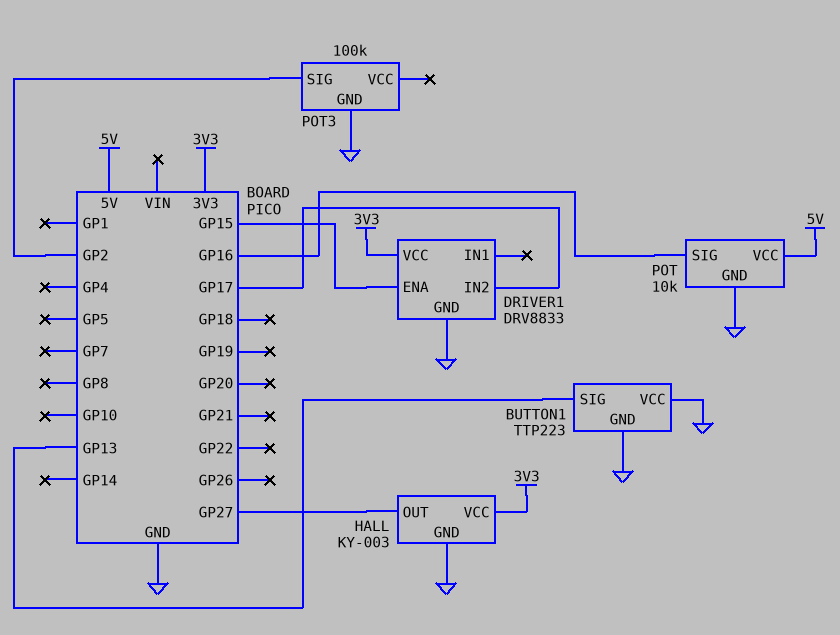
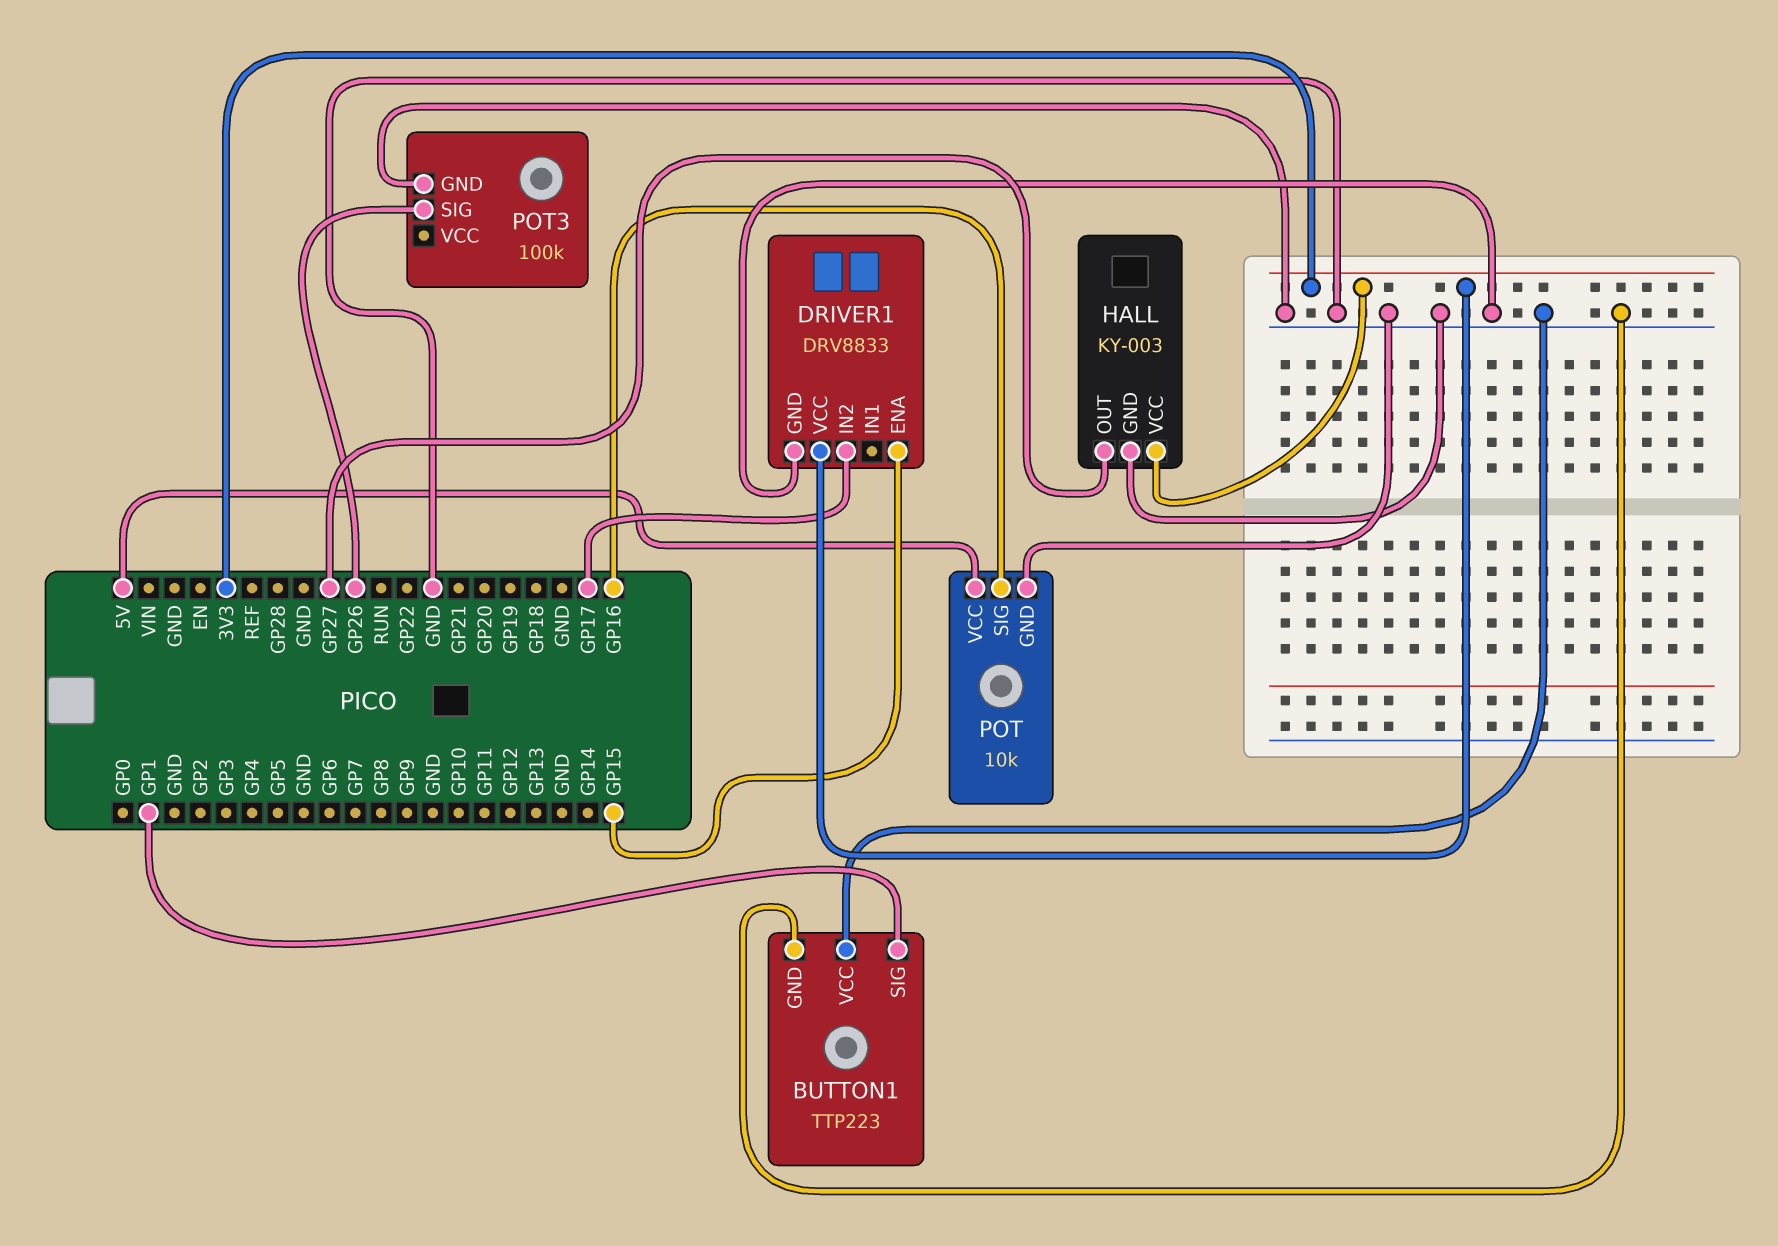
BUTTON1 pin SIG: GP13 -> GP1
POT3 pin SIG: GP2 -> GP26

